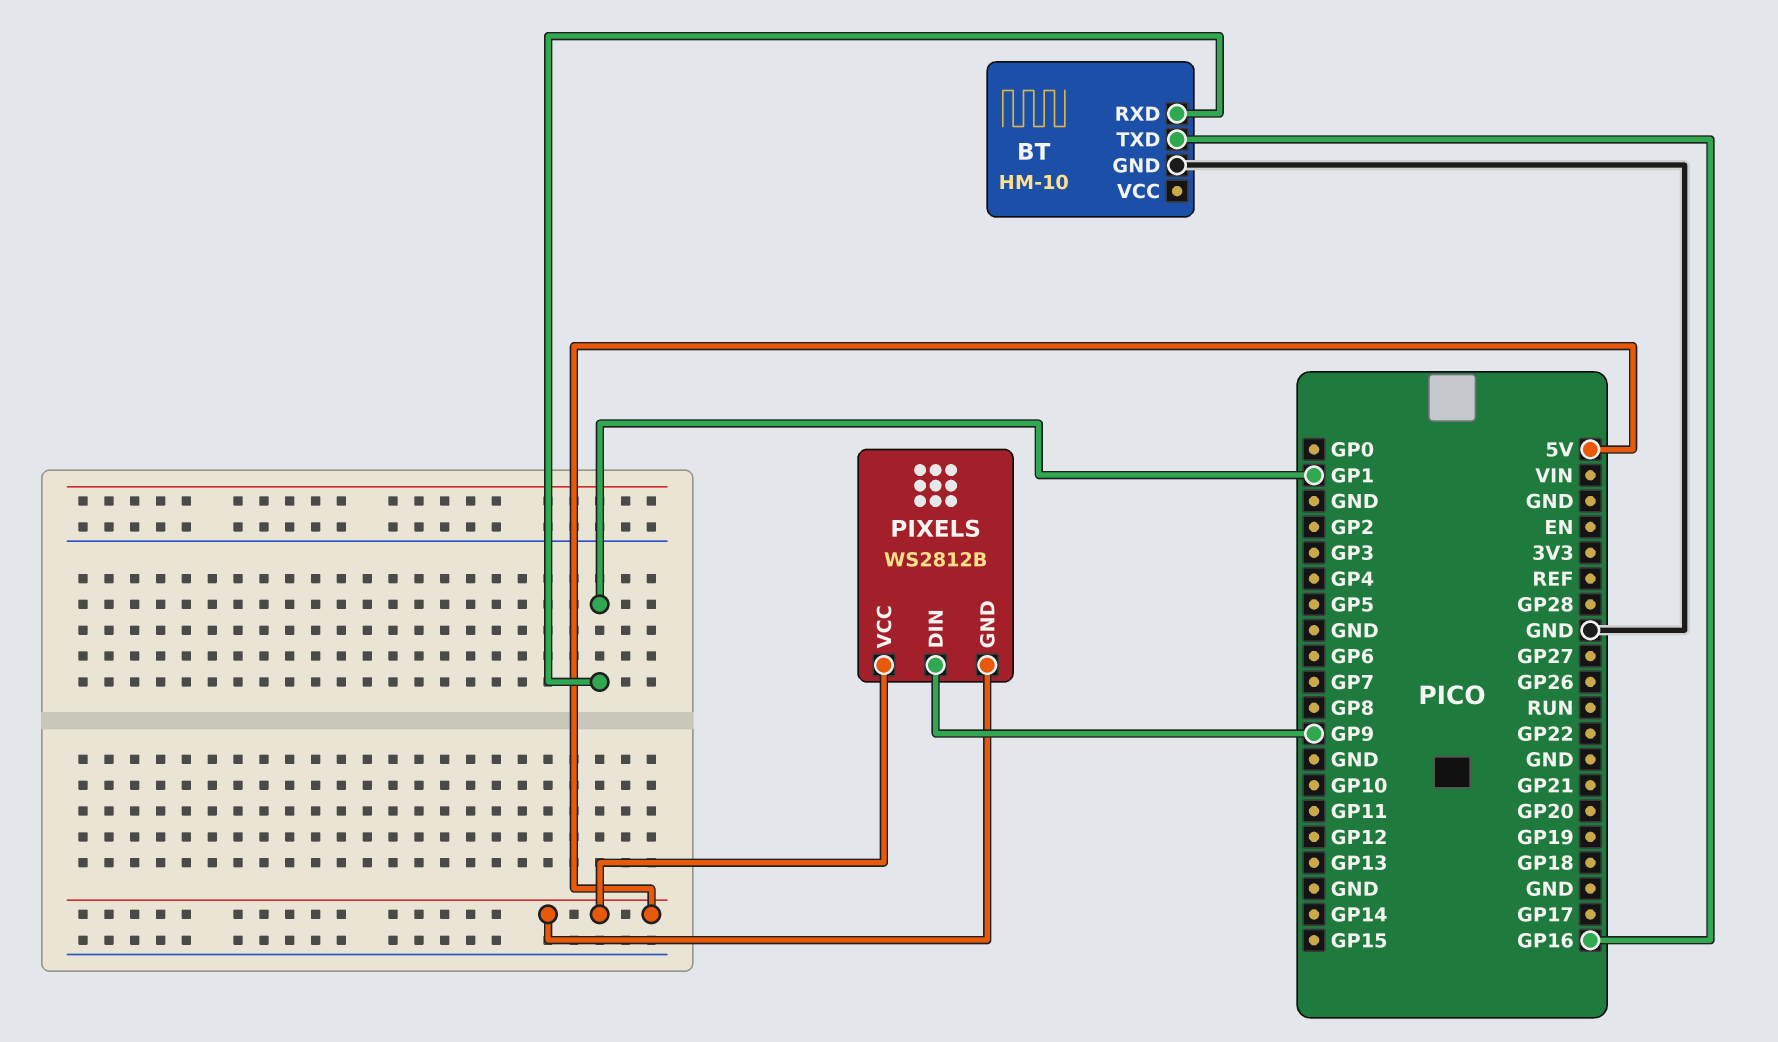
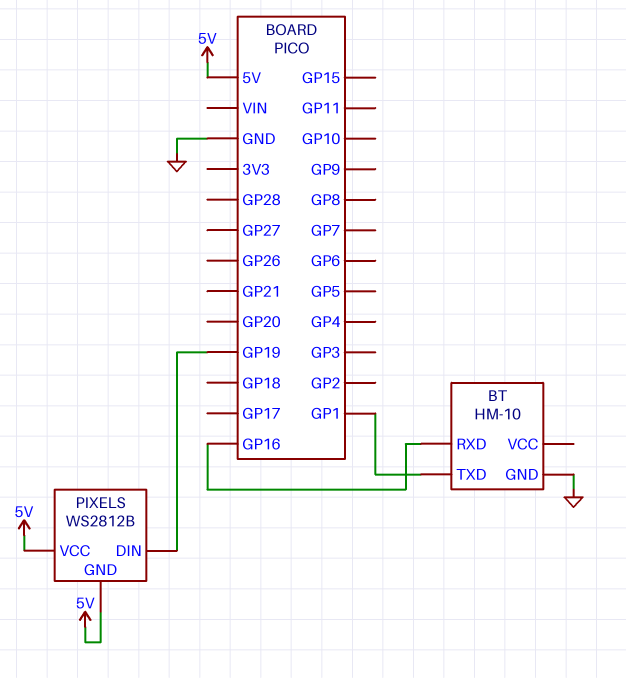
BT pin RXD: GP1 -> GP16
BT pin TXD: GP16 -> GP1
PIXELS pin DIN: GP9 -> GP19

